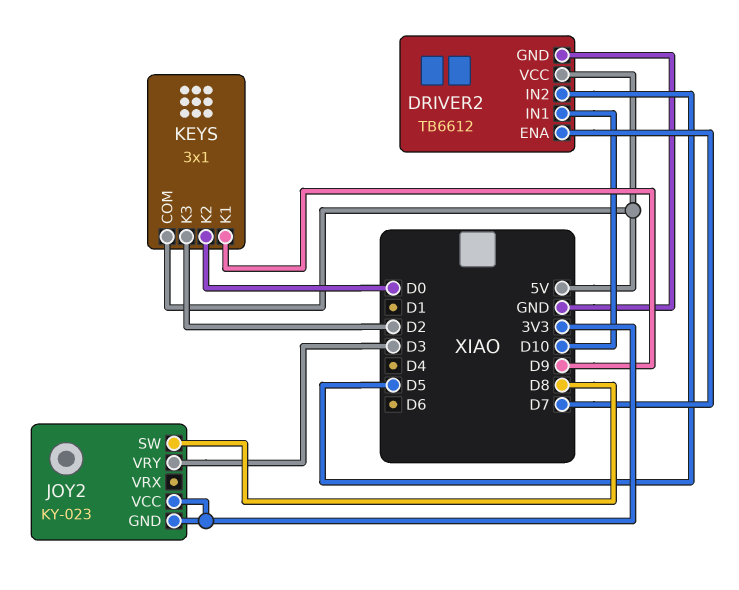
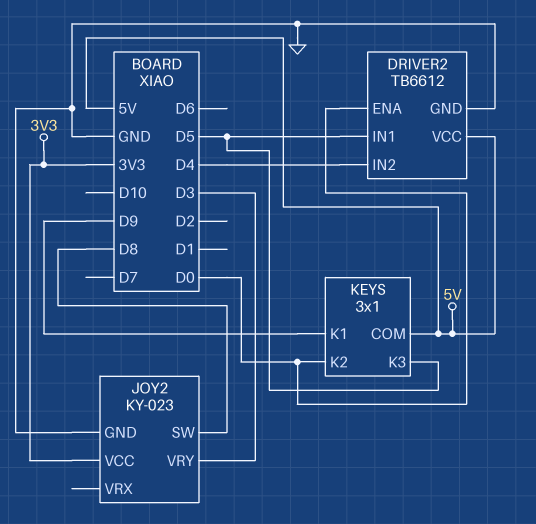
DRIVER2 pin ENA: D7 -> D0
DRIVER2 pin IN1: D10 -> D5
DRIVER2 pin IN2: D5 -> D4
JOY2 pin GND: 3V3 -> GND
KEYS pin K3: D2 -> D5

